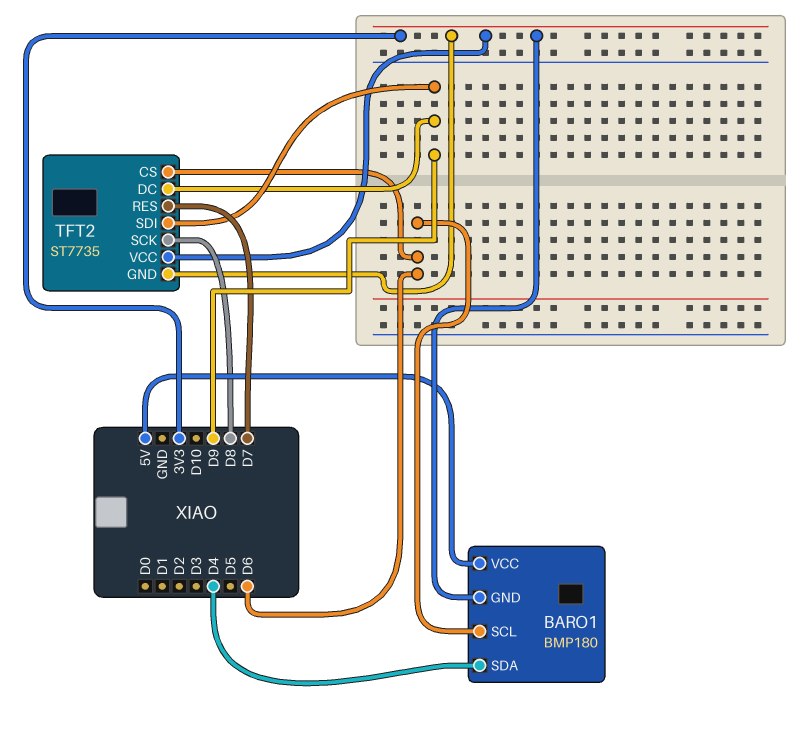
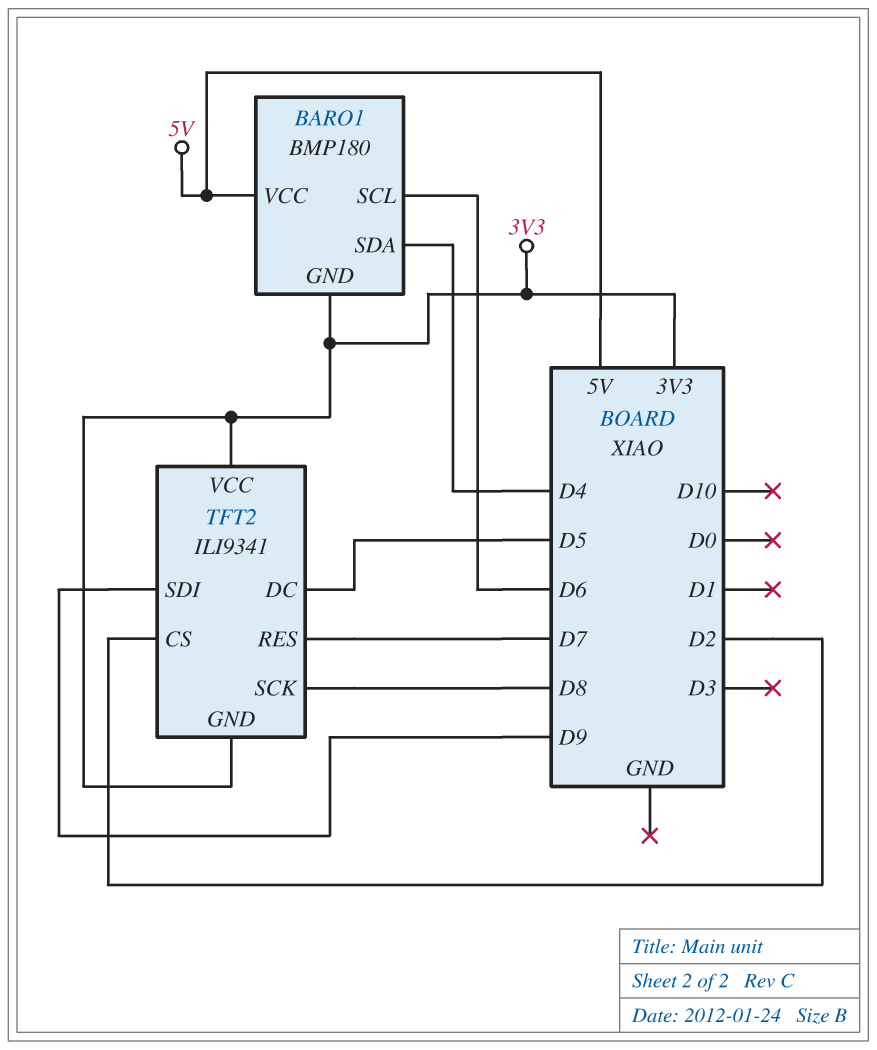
TFT2: ST7735 -> ILI9341
TFT2 pin CS: D6 -> D2
TFT2 pin DC: D9 -> D5

